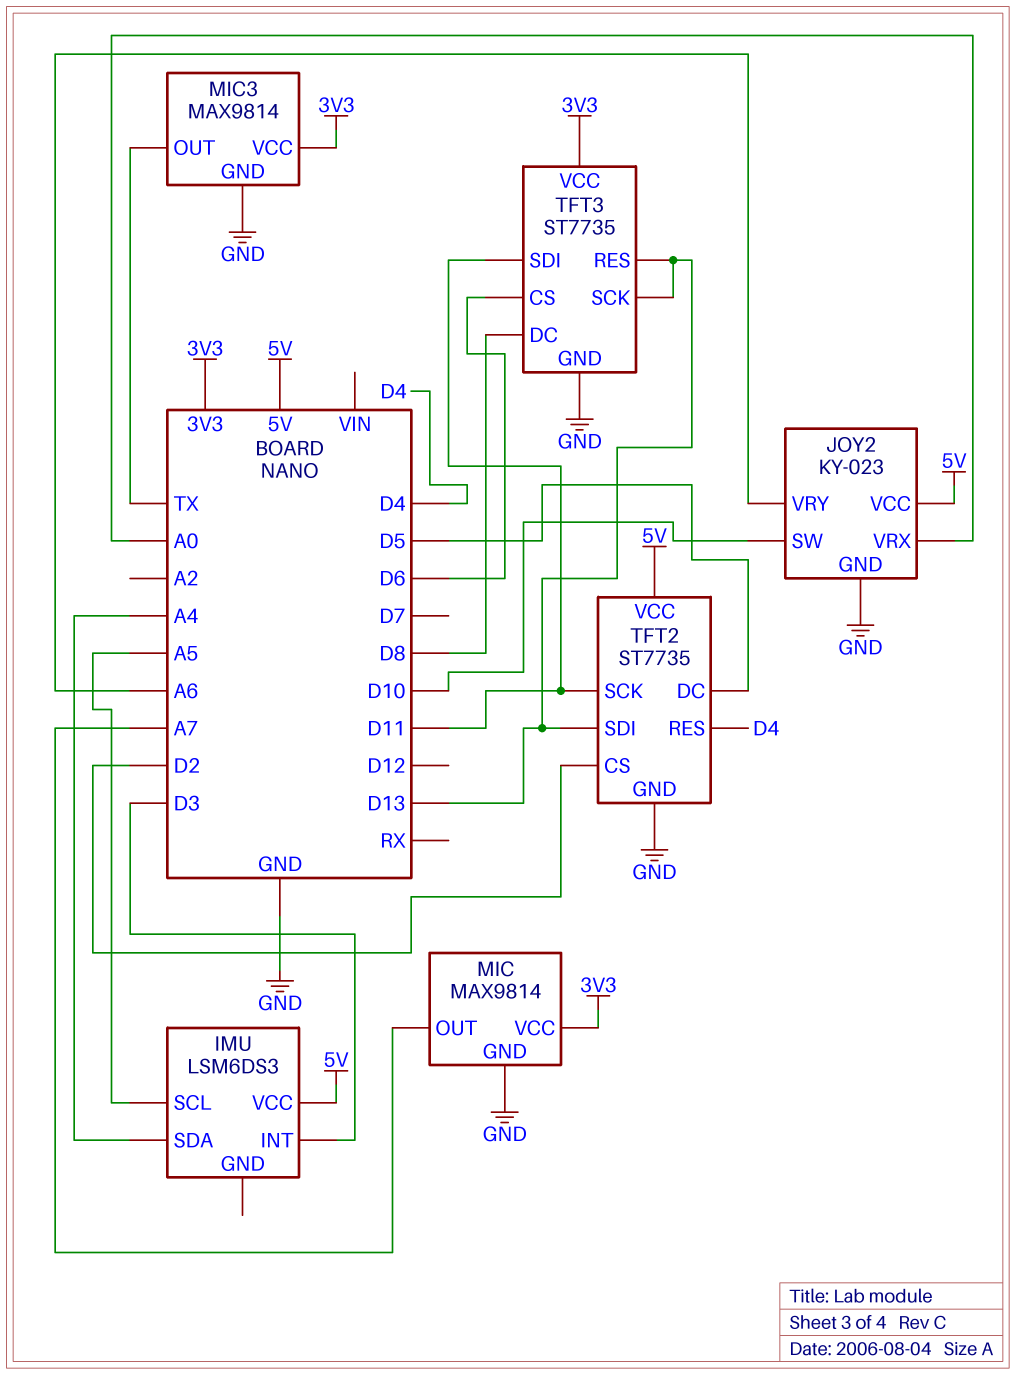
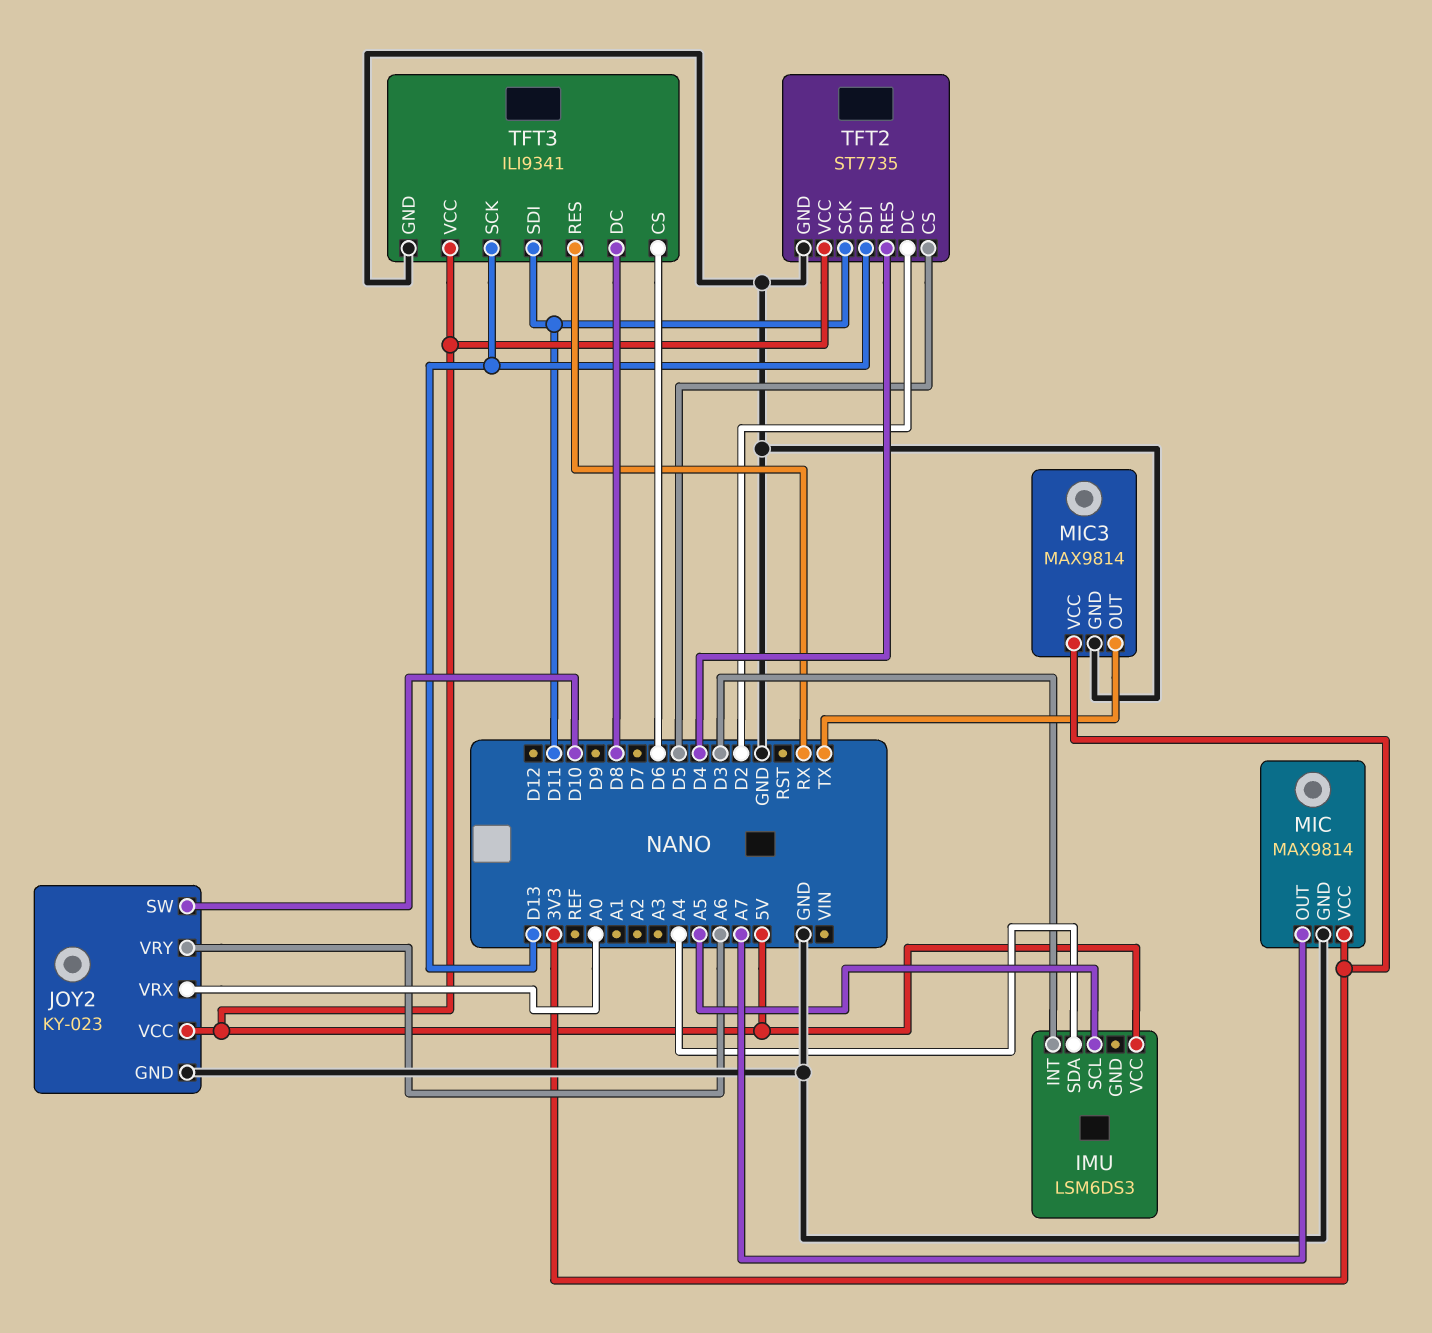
TFT2 pin CS: D2 -> D5
TFT2 pin DC: D5 -> D2
TFT3: ST7735 -> ILI9341
TFT3 pin RES: D13 -> RX
TFT3 pin VCC: 3V3 -> 5V

